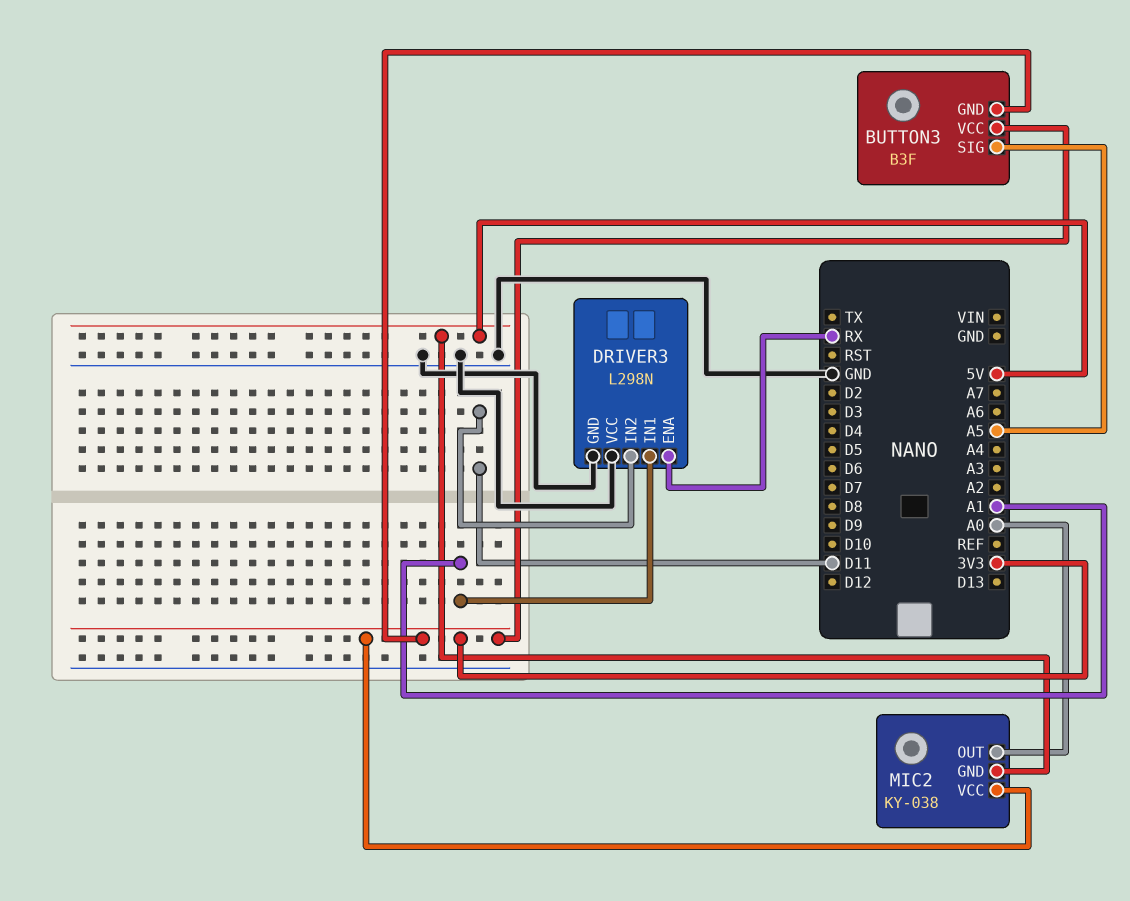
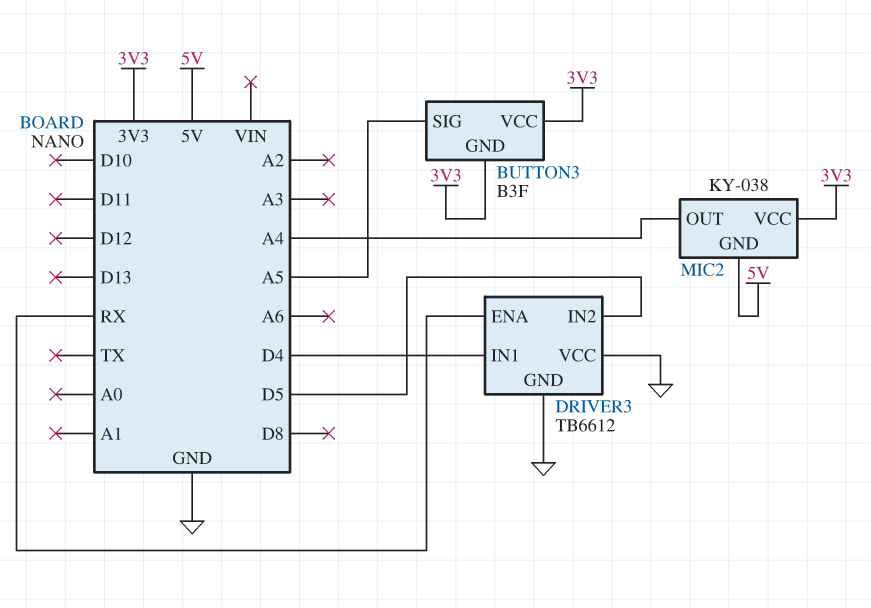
DRIVER3: L298N -> TB6612
DRIVER3 pin IN1: A1 -> D4
DRIVER3 pin IN2: D11 -> D5
MIC2 pin OUT: A0 -> A4

